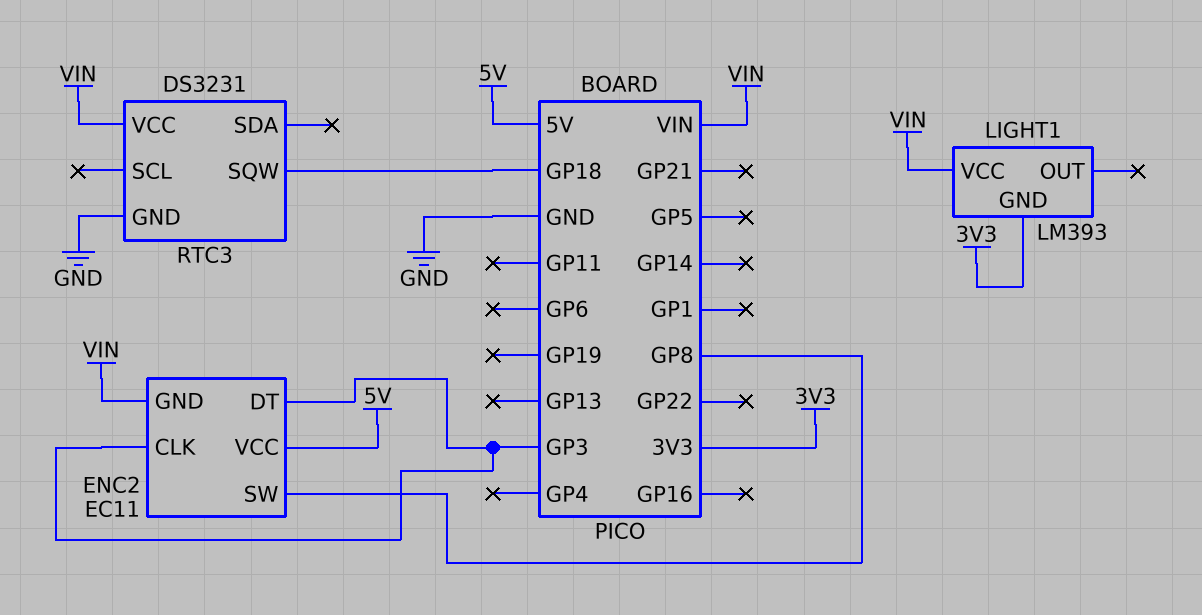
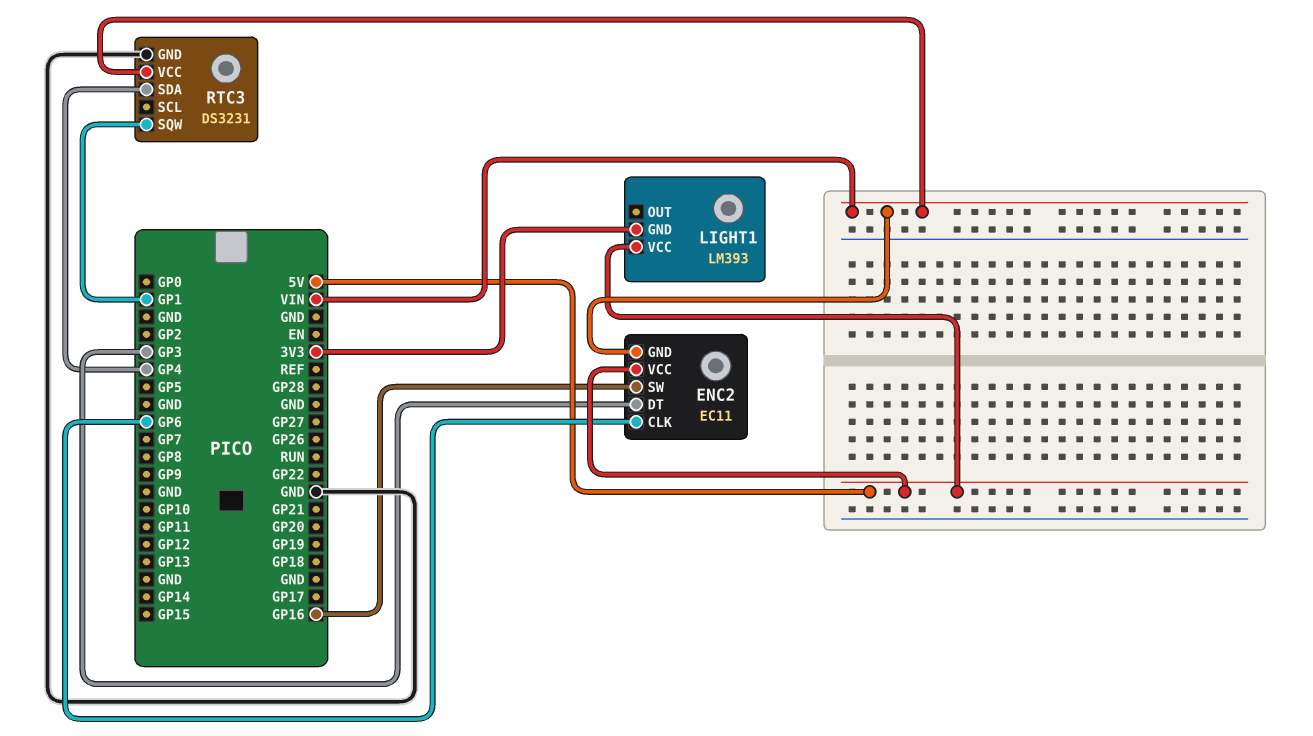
ENC2 pin CLK: GP3 -> GP6
ENC2 pin SW: GP8 -> GP16
LIGHT1 pin VCC: VIN -> 5V
RTC3 pin SDA: none -> GP4
RTC3 pin SQW: GP18 -> GP1

